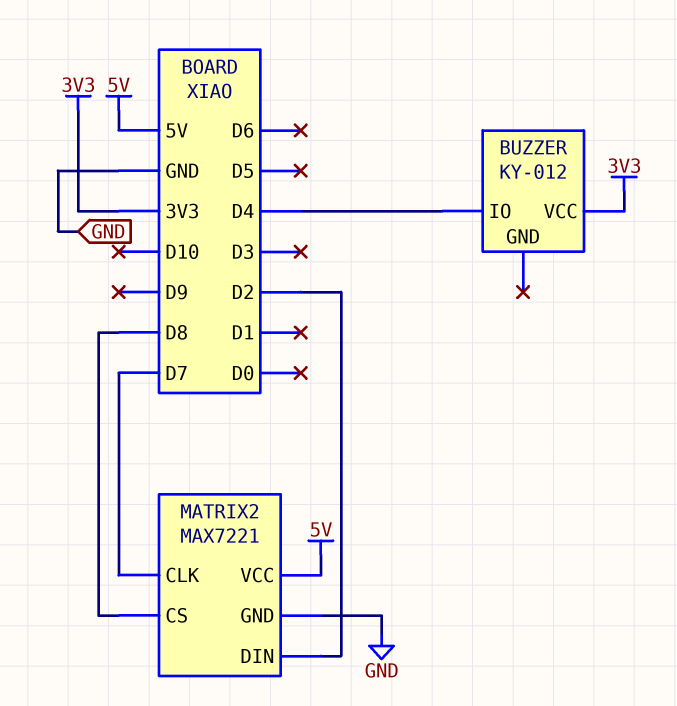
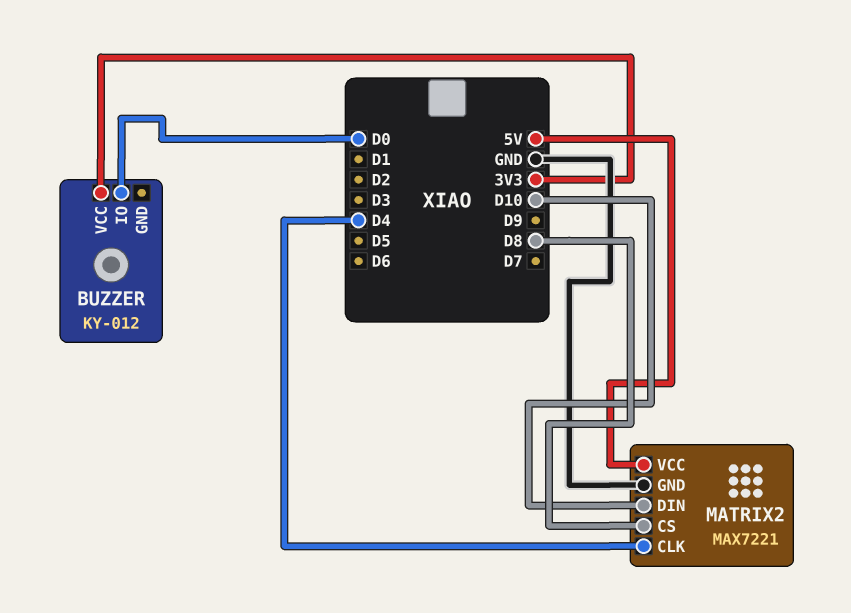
BUZZER pin IO: D4 -> D0
MATRIX2 pin CLK: D7 -> D4
MATRIX2 pin DIN: D2 -> D10

